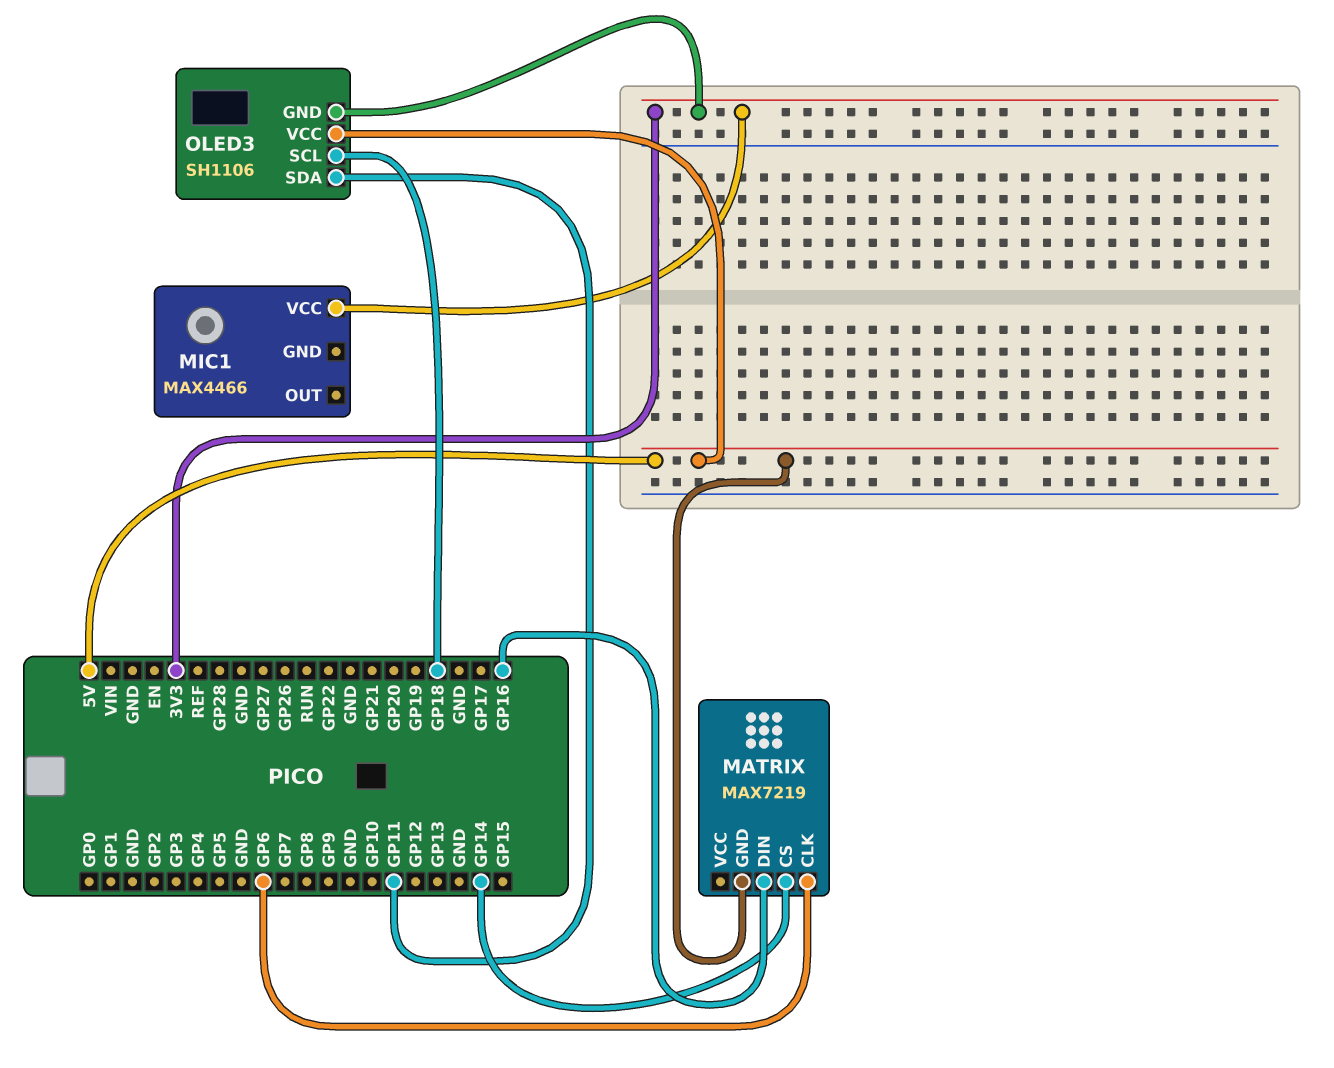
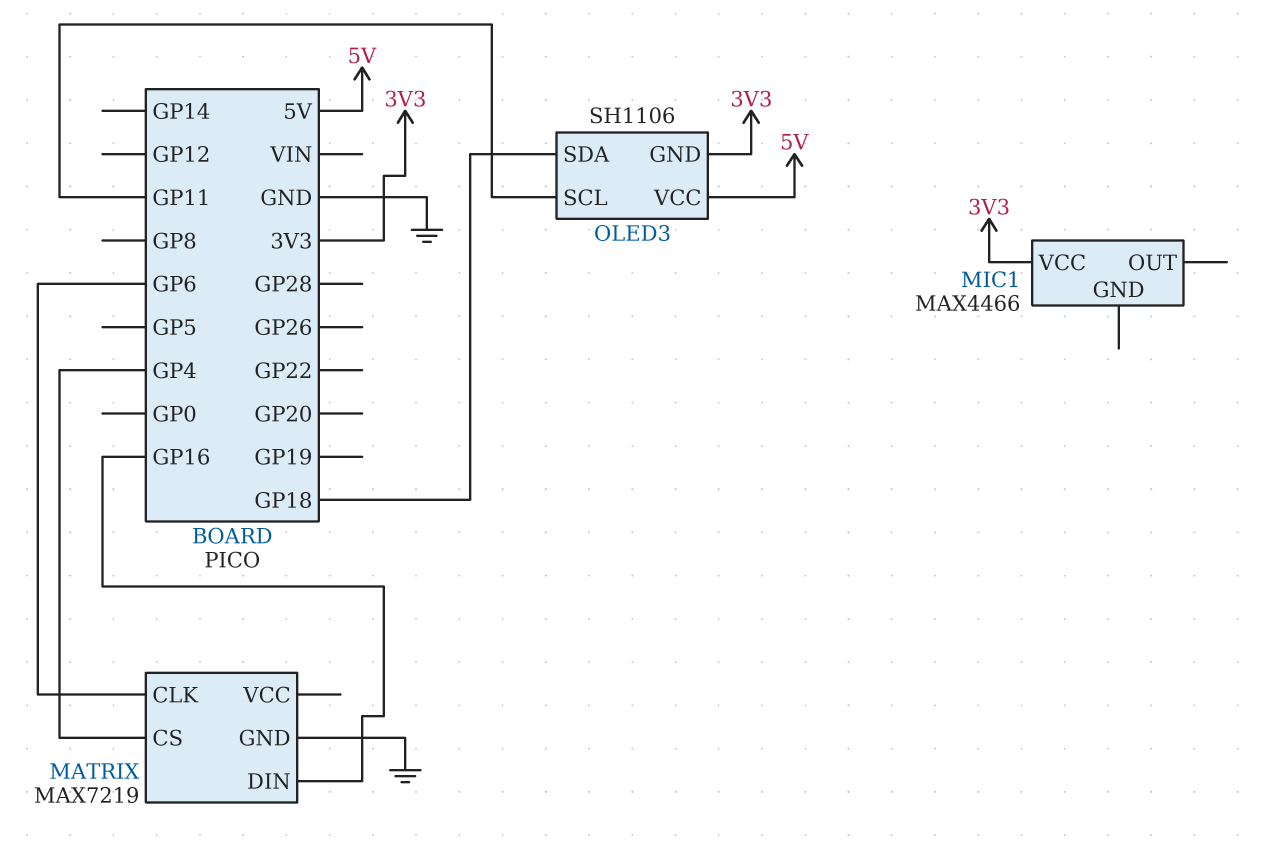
MATRIX pin CS: GP14 -> GP4
MATRIX pin GND: 5V -> GND
OLED3 pin SCL: GP18 -> GP11
OLED3 pin SDA: GP11 -> GP18

